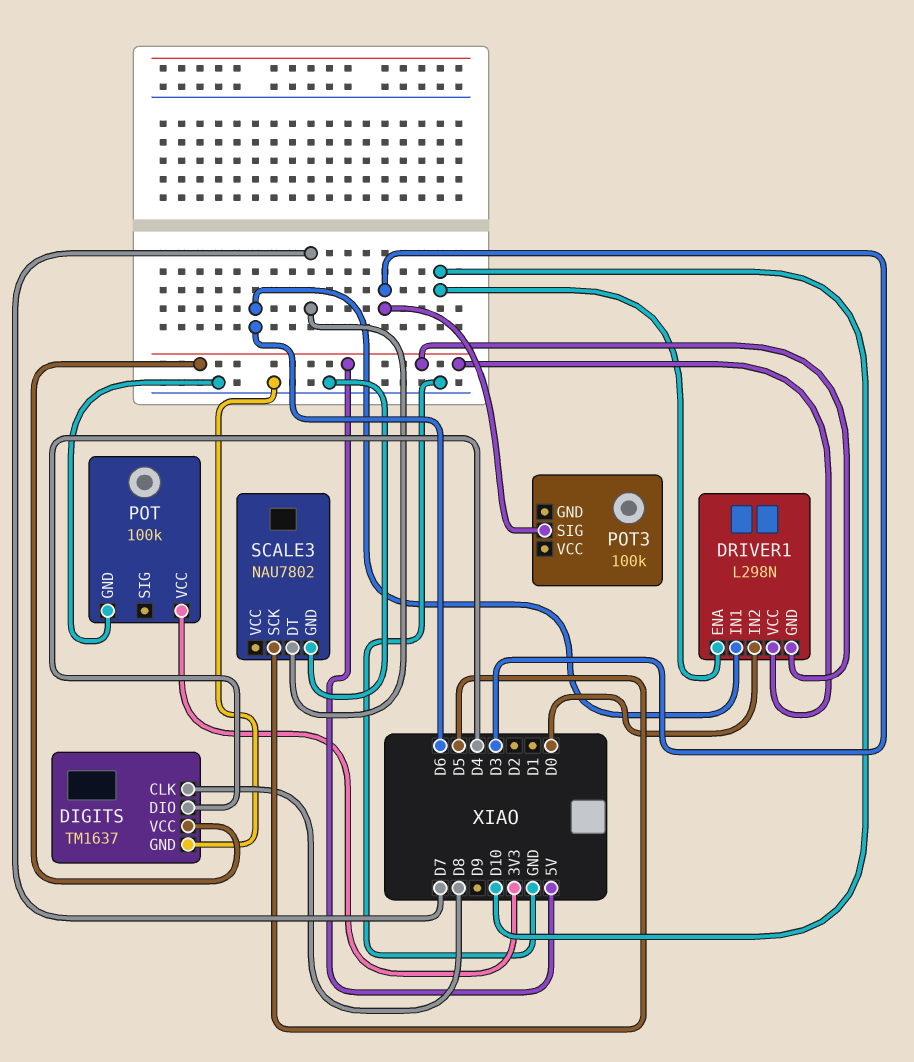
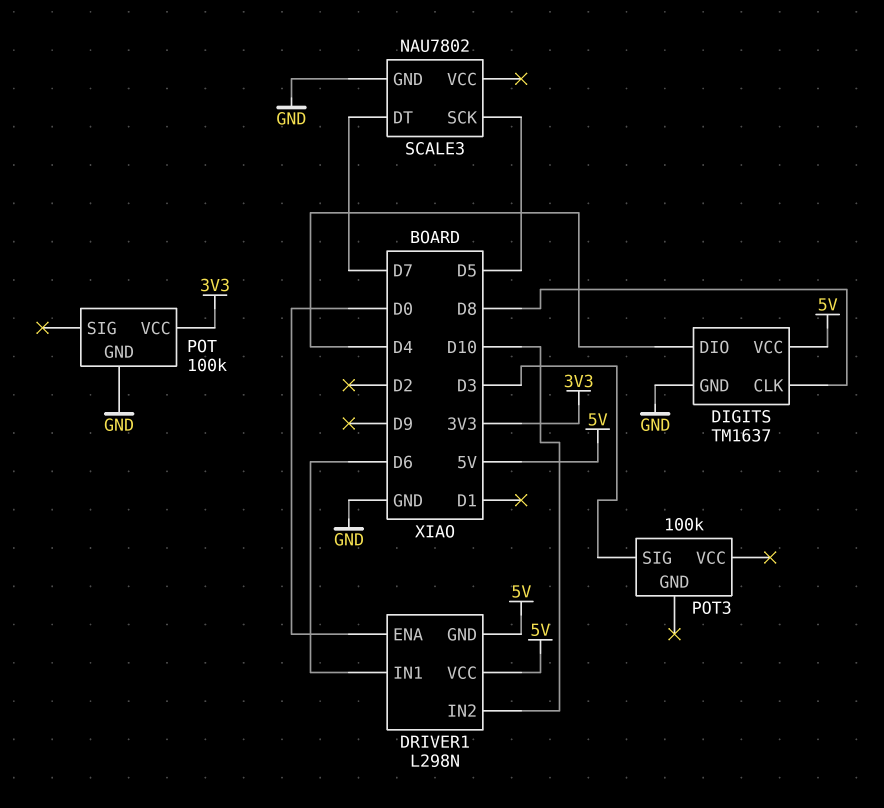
DRIVER1 pin ENA: D10 -> D0
DRIVER1 pin IN2: D0 -> D10

